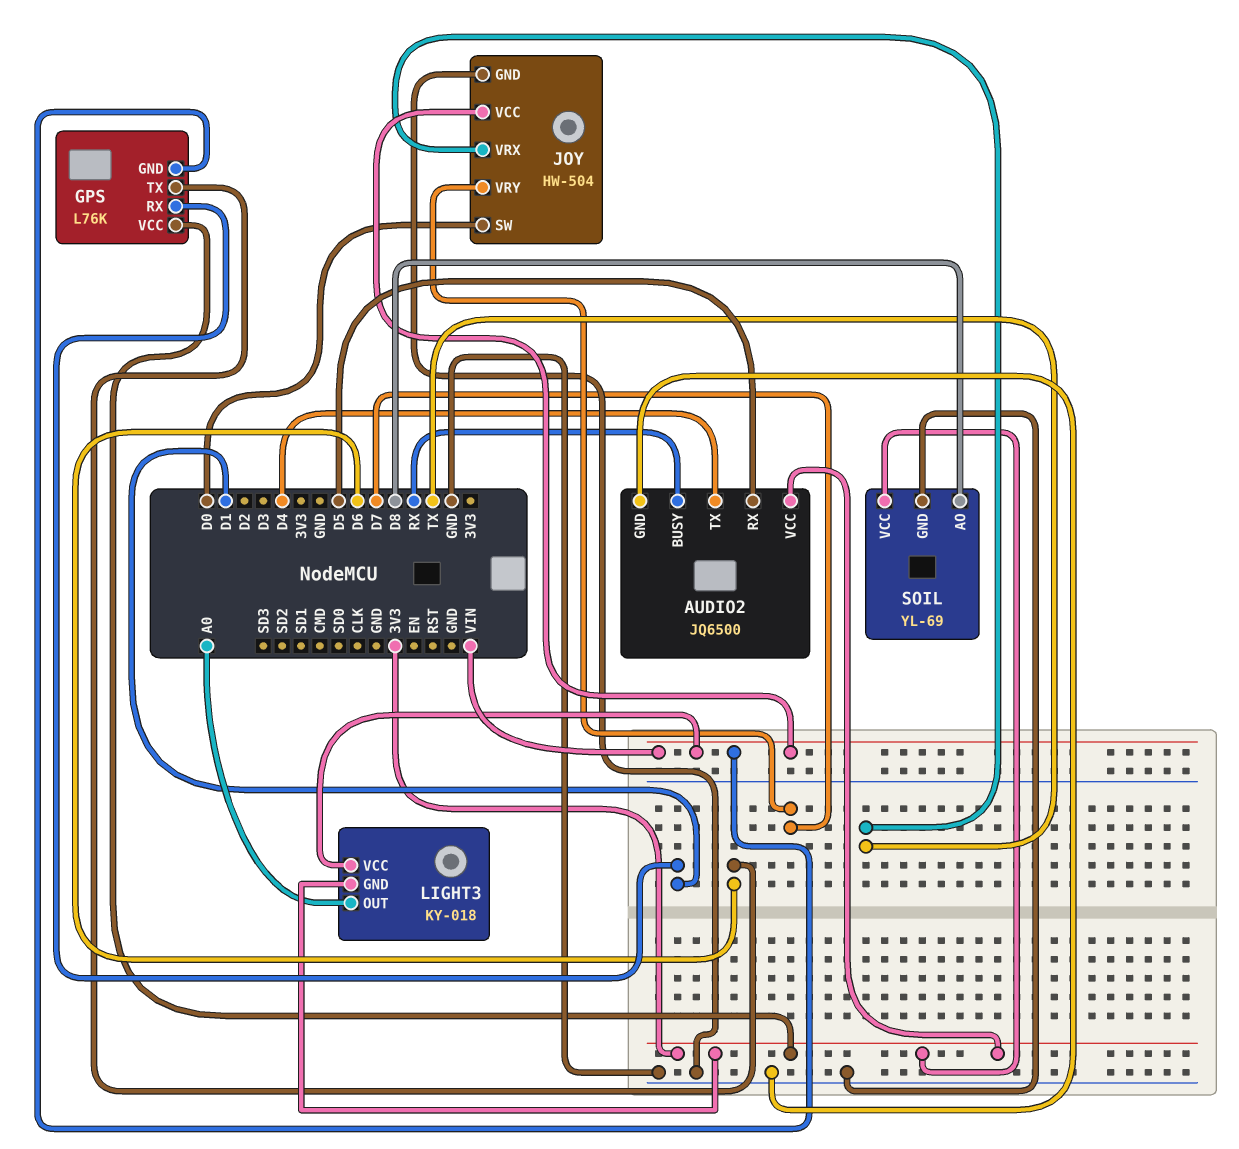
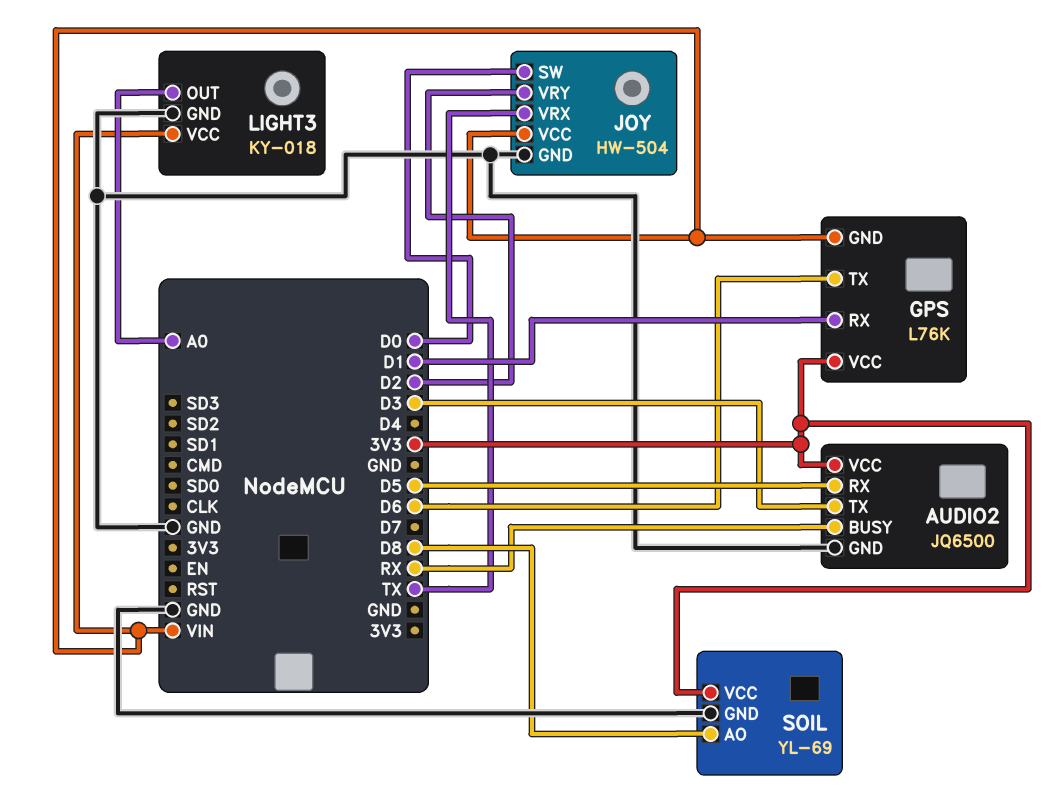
AUDIO2 pin TX: D4 -> D3
JOY pin VRY: D7 -> D2
LIGHT3 pin GND: 3V3 -> GND

